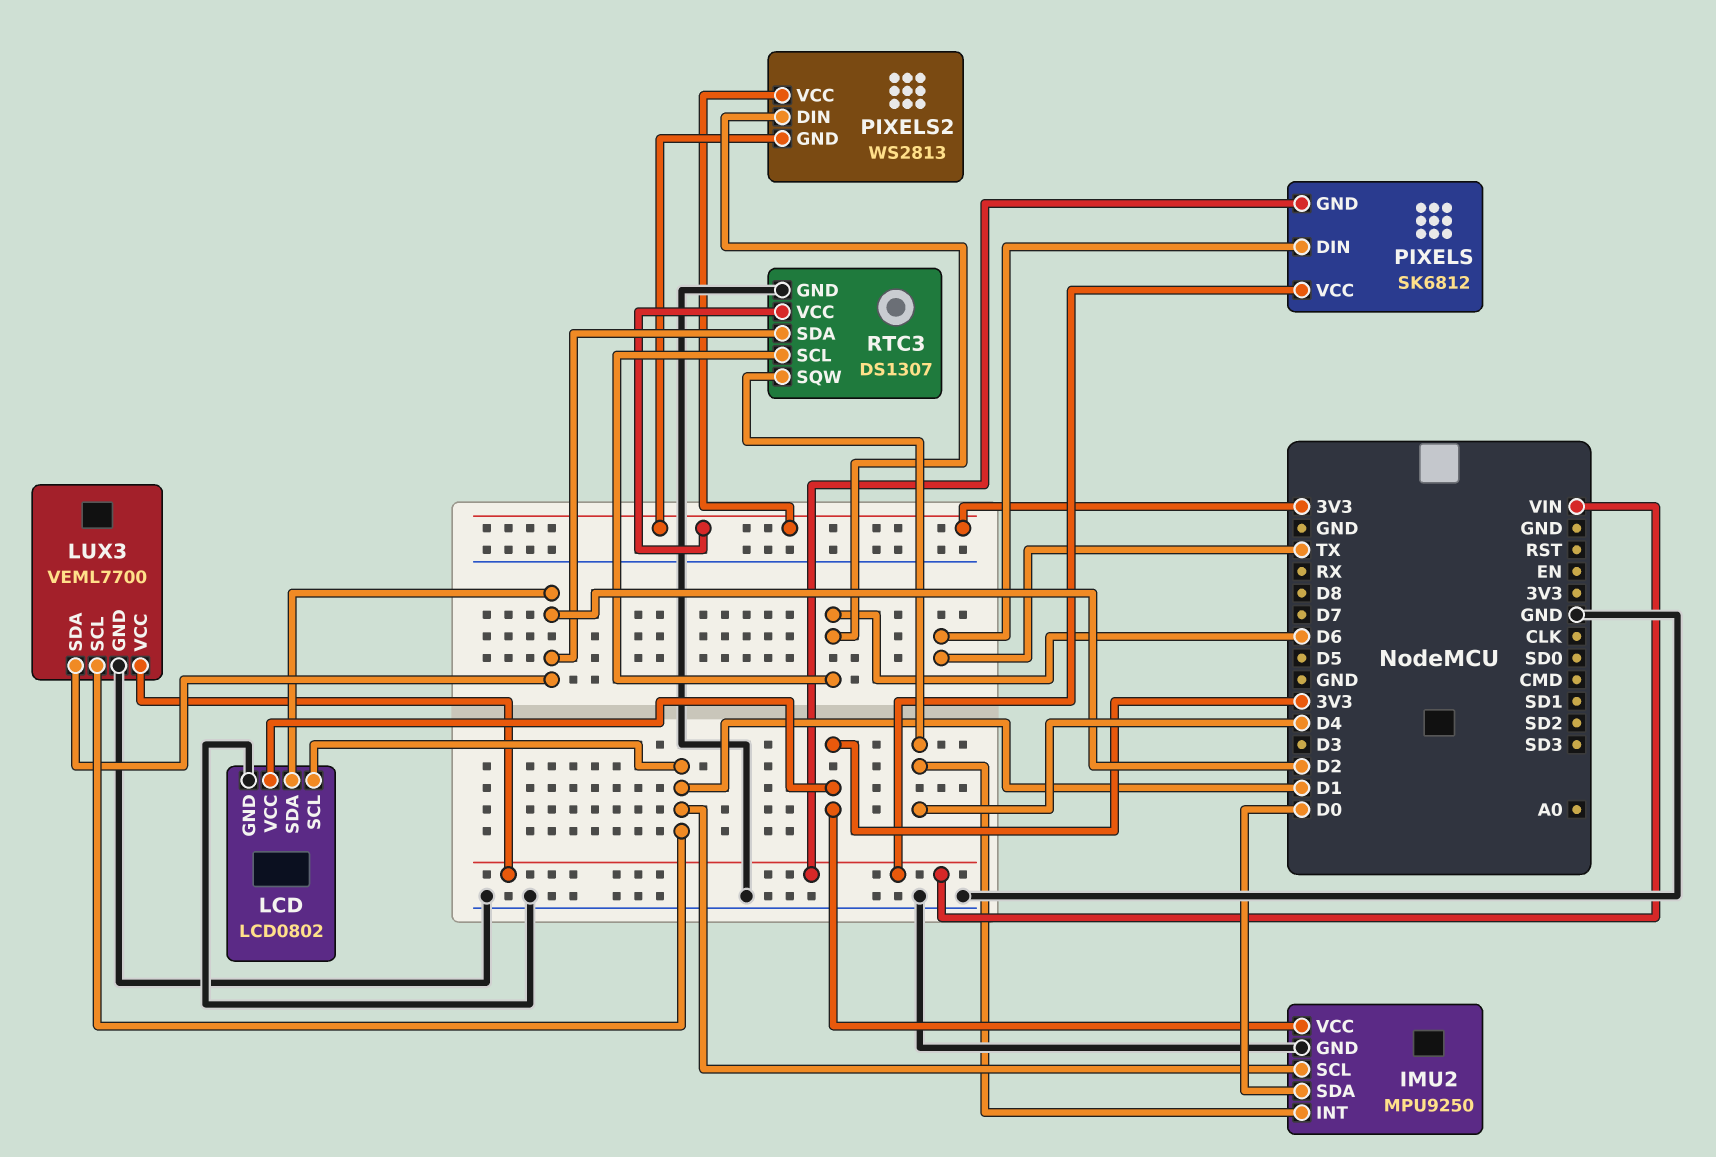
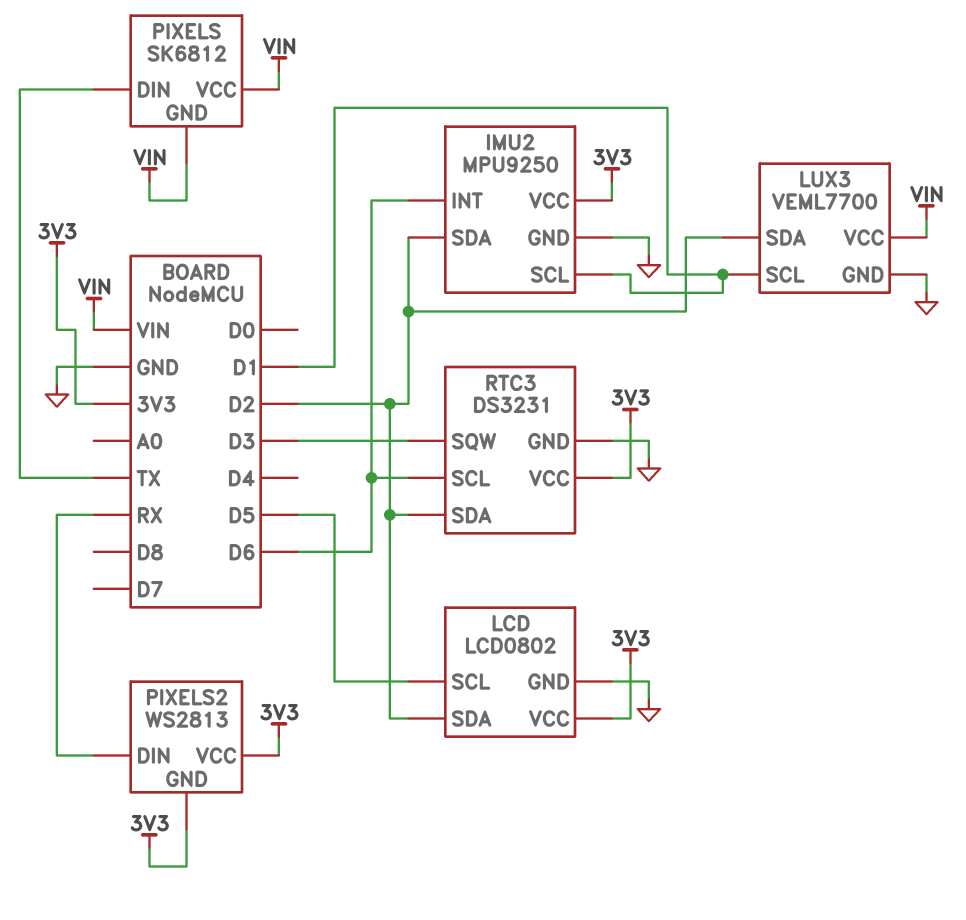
IMU2 pin INT: D4 -> D6
IMU2 pin SDA: D0 -> D2
LCD pin SCL: D1 -> D5
PIXELS2 pin DIN: D6 -> RX
RTC3: DS1307 -> DS3231
RTC3 pin SQW: D4 -> D3

